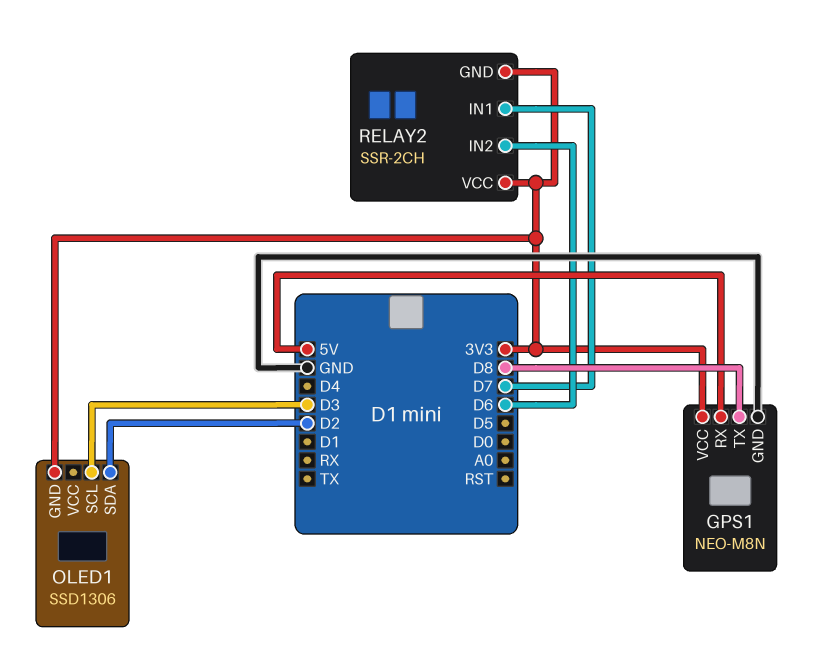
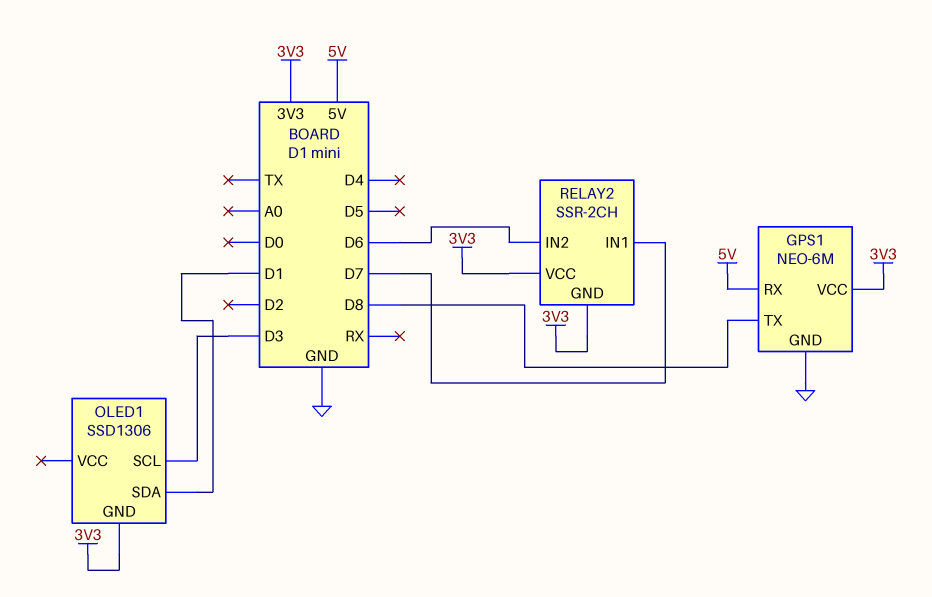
GPS1: NEO-M8N -> NEO-6M
OLED1 pin SDA: D2 -> D1

